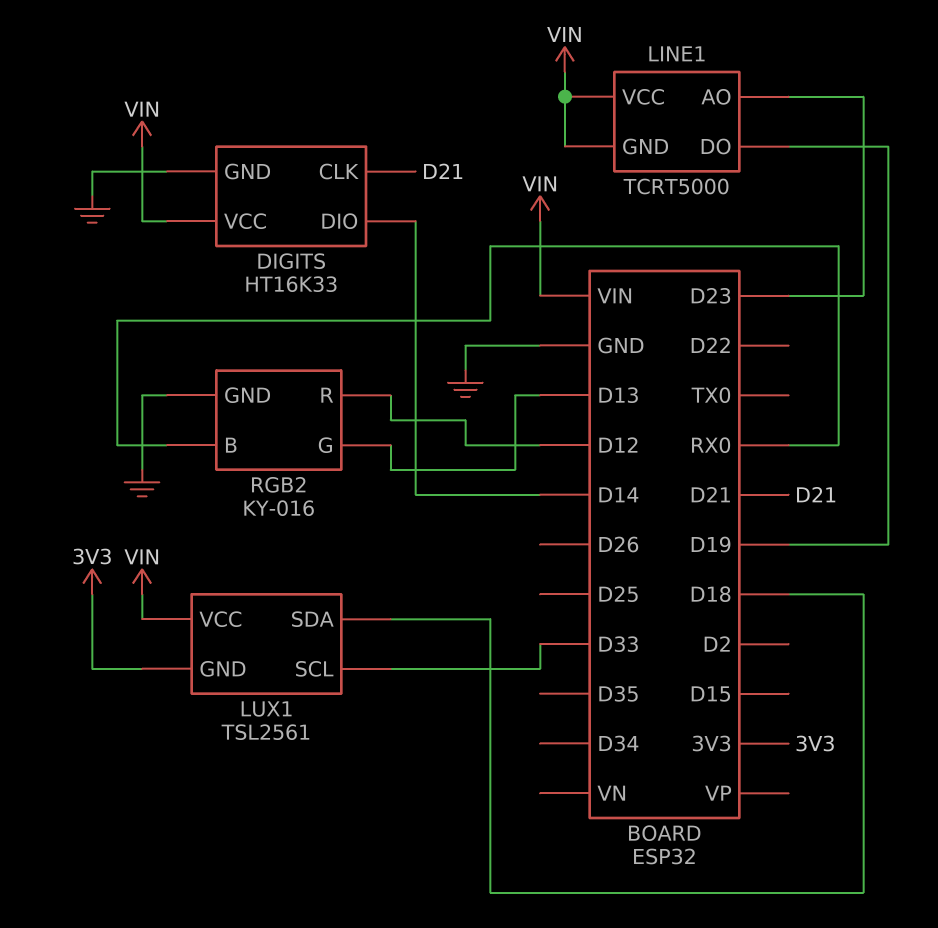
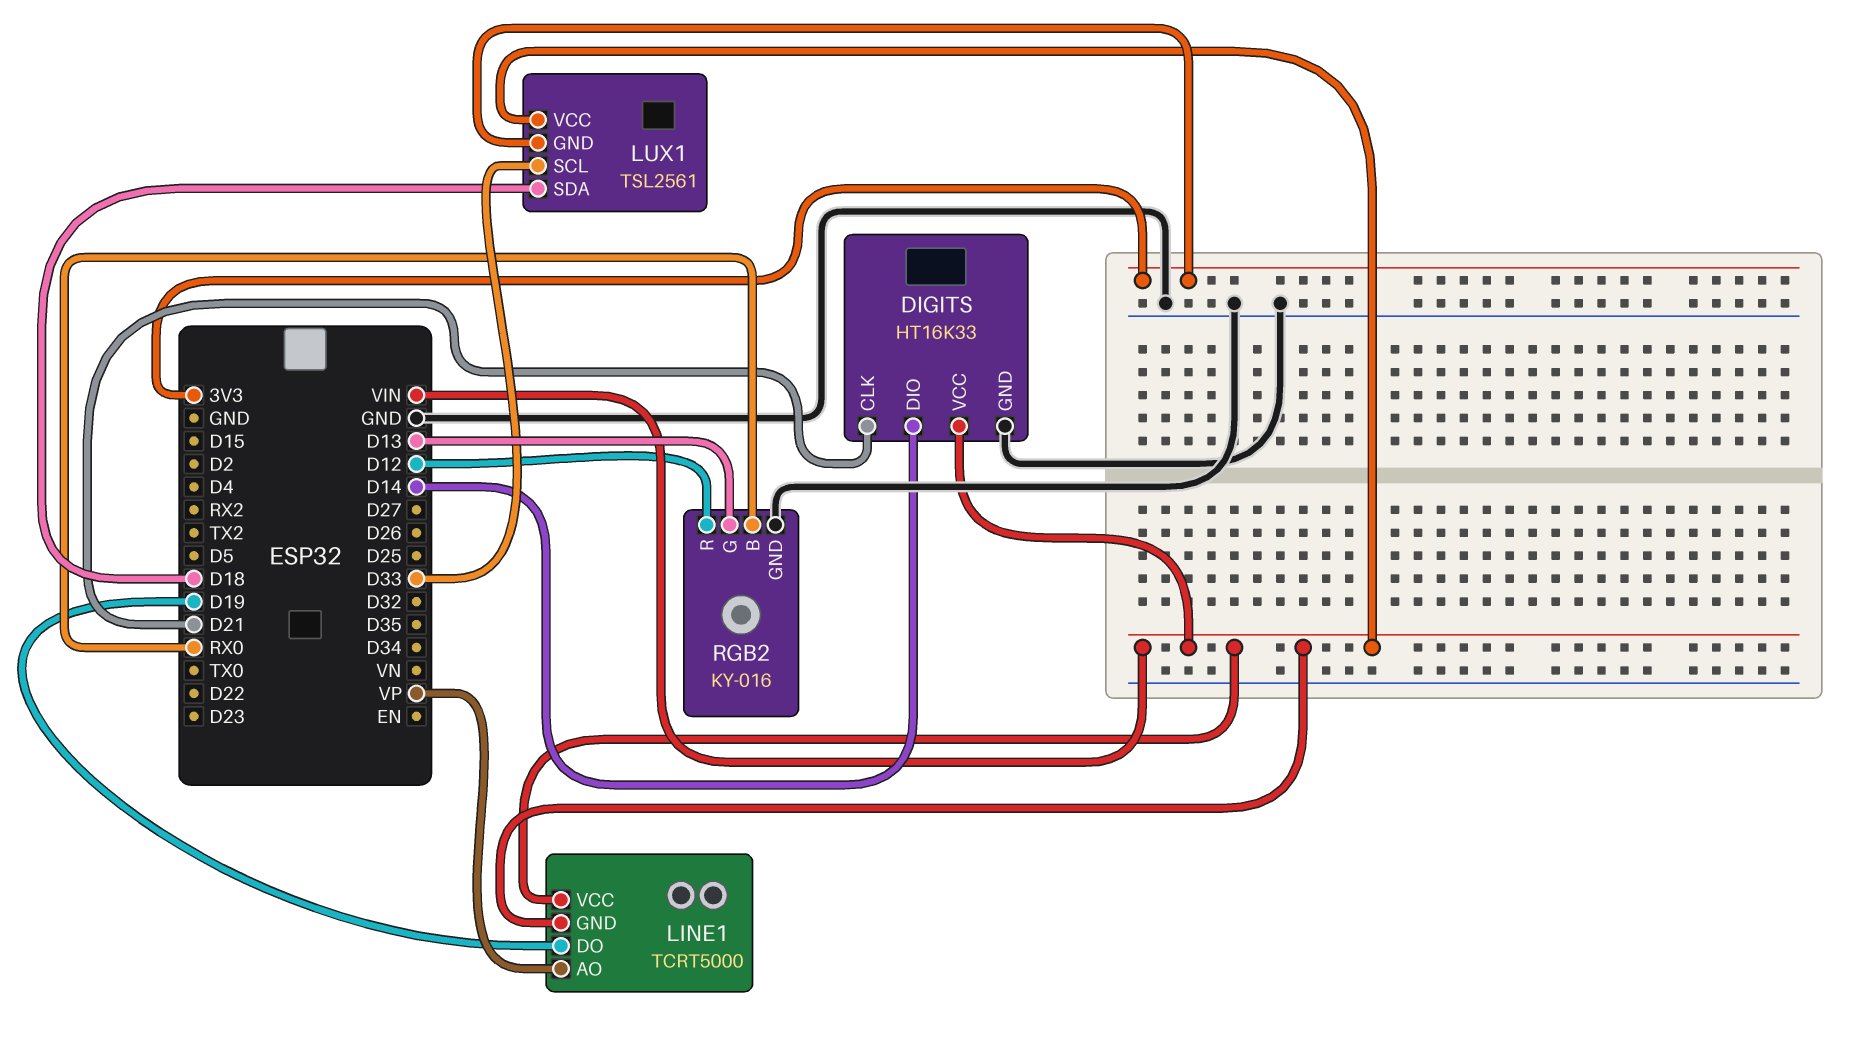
LINE1 pin AO: D23 -> VP

